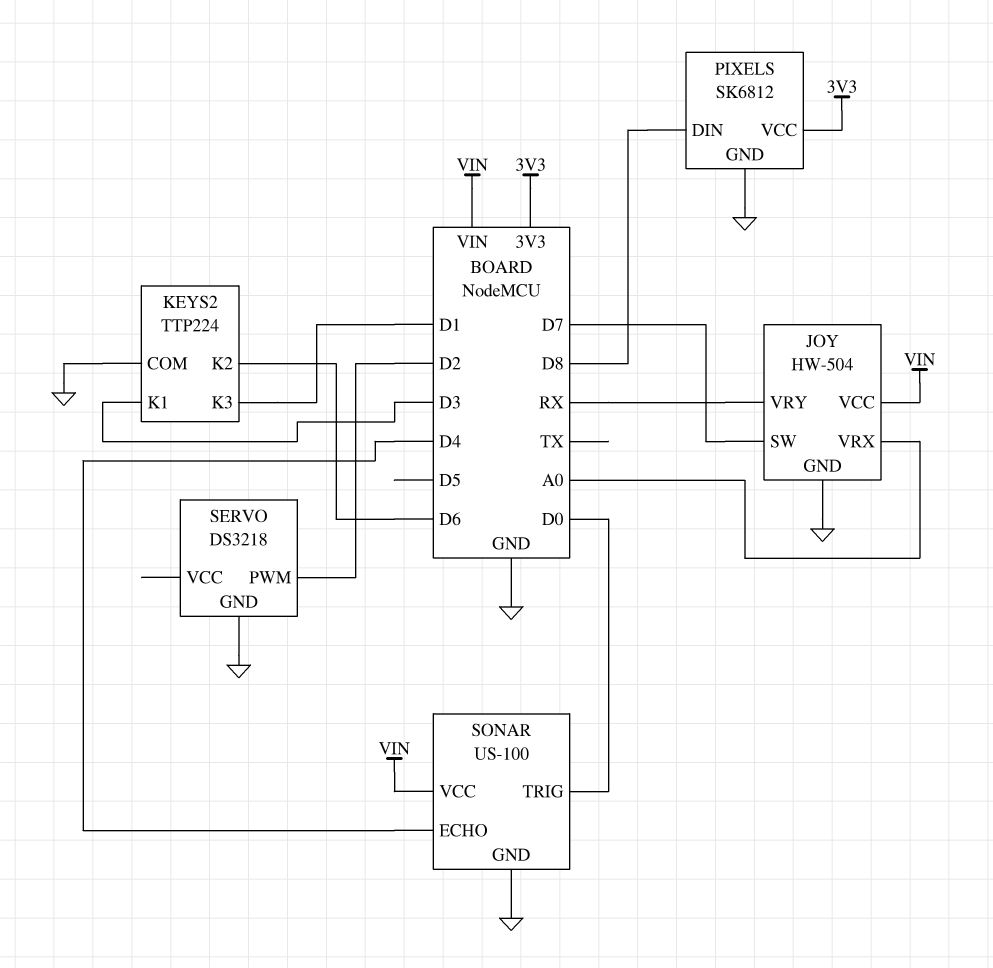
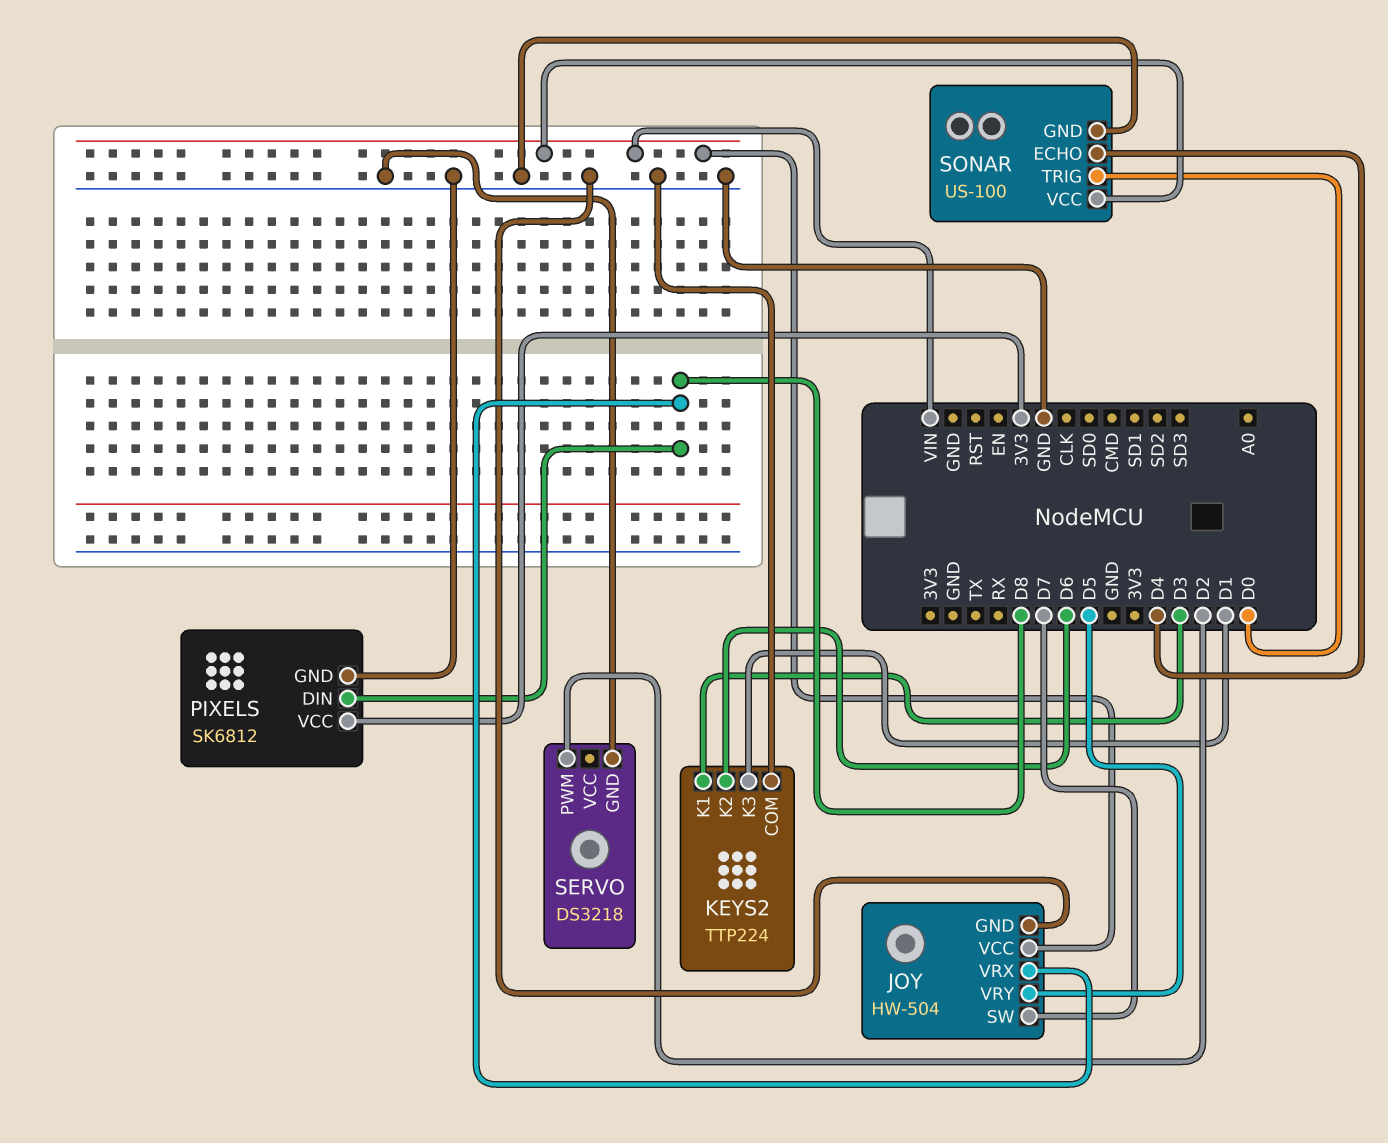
JOY pin VRX: A0 -> D8
JOY pin VRY: RX -> D5

